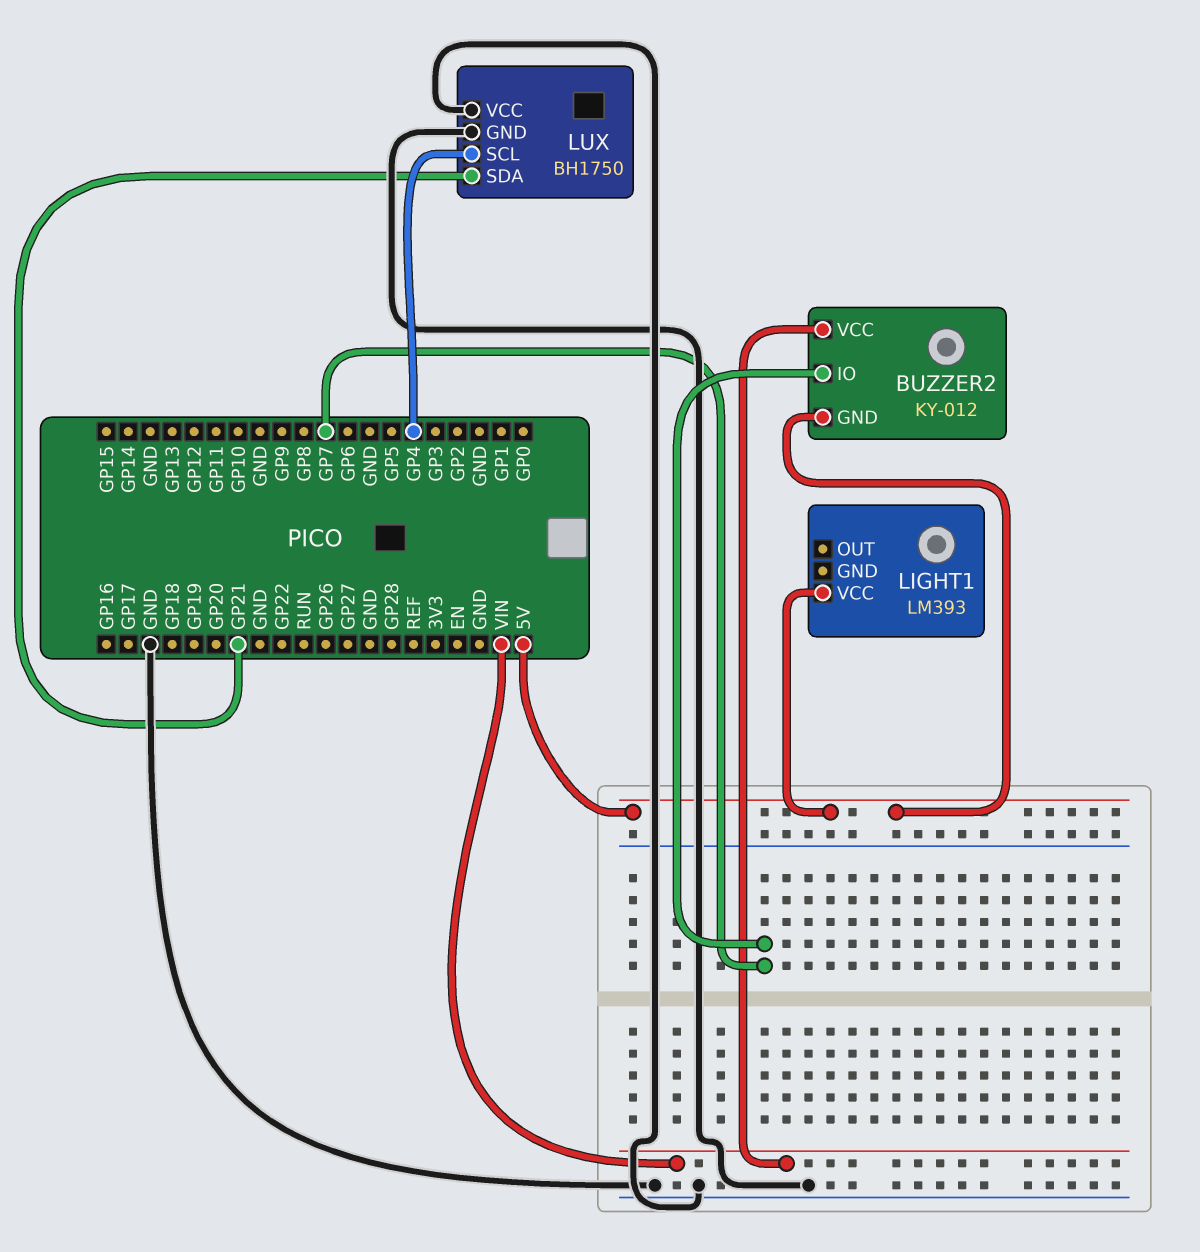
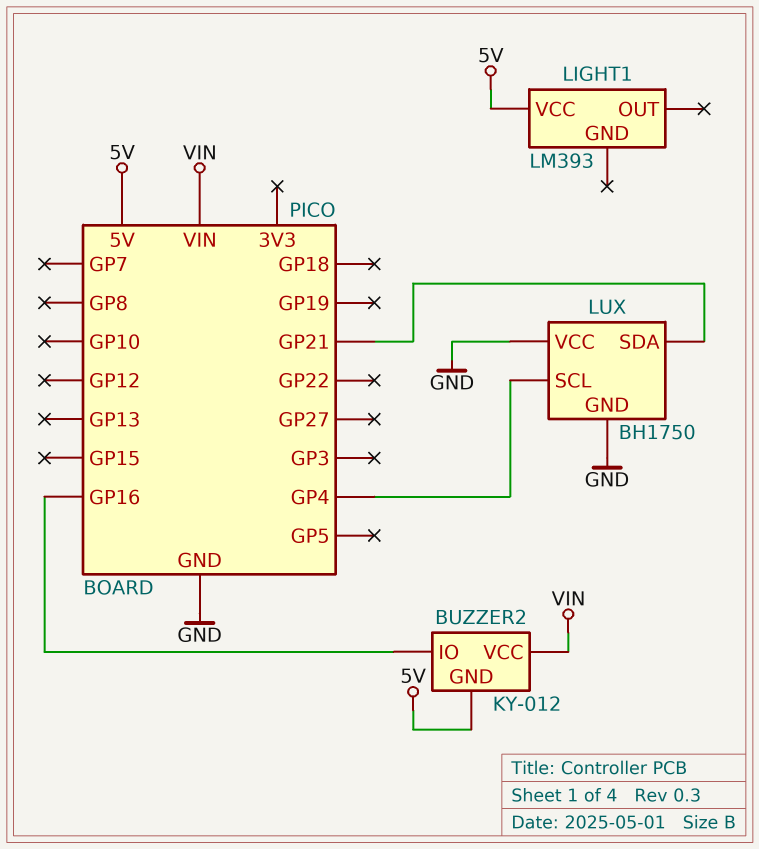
BUZZER2 pin IO: GP7 -> GP16

